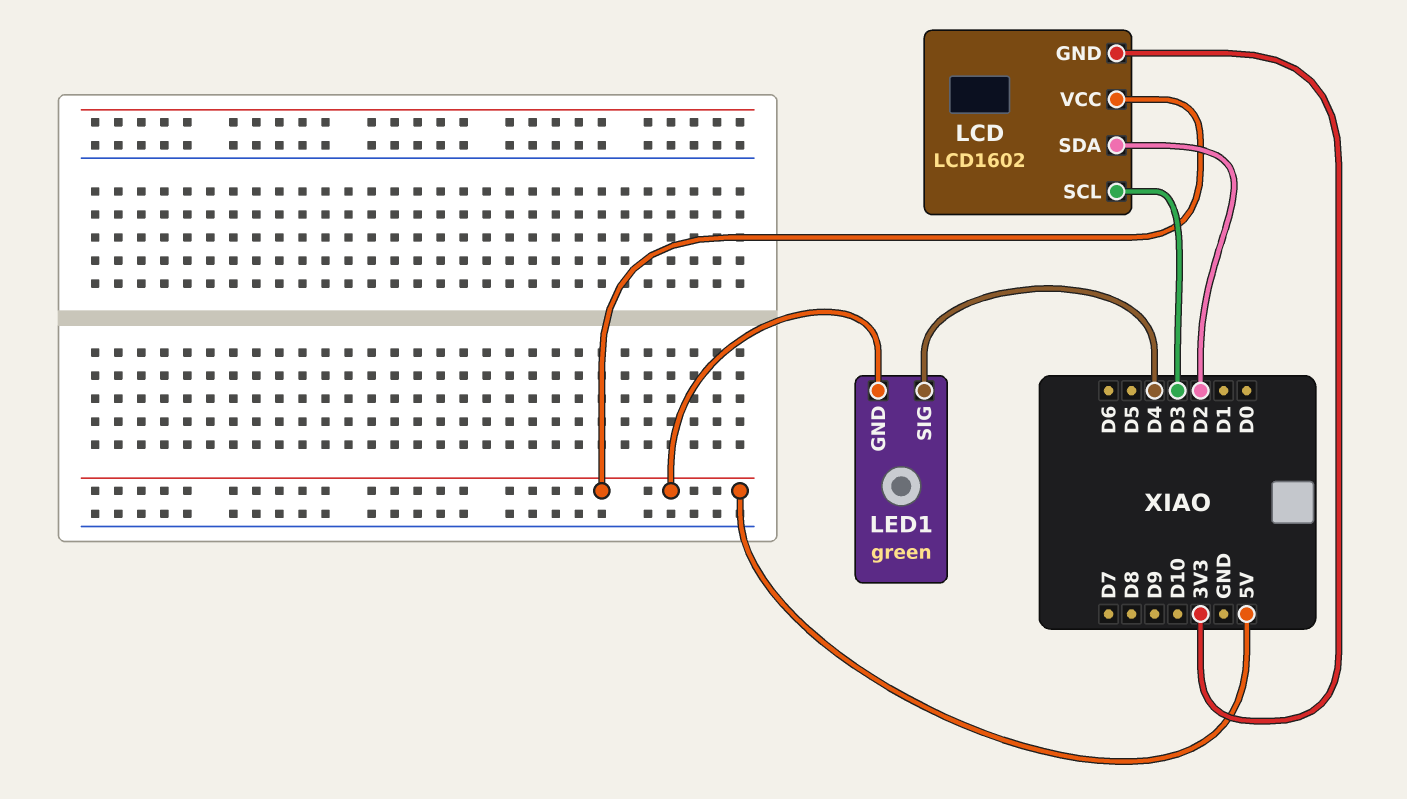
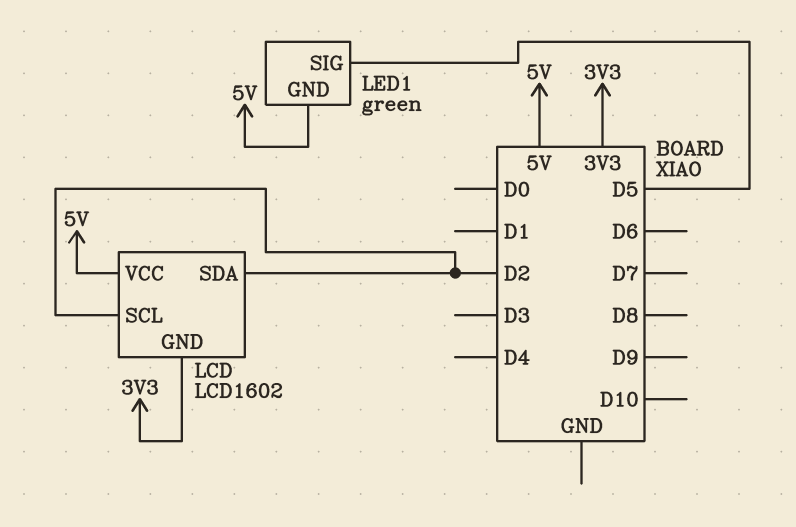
LCD pin SCL: D3 -> D2
LED1 pin SIG: D4 -> D5

